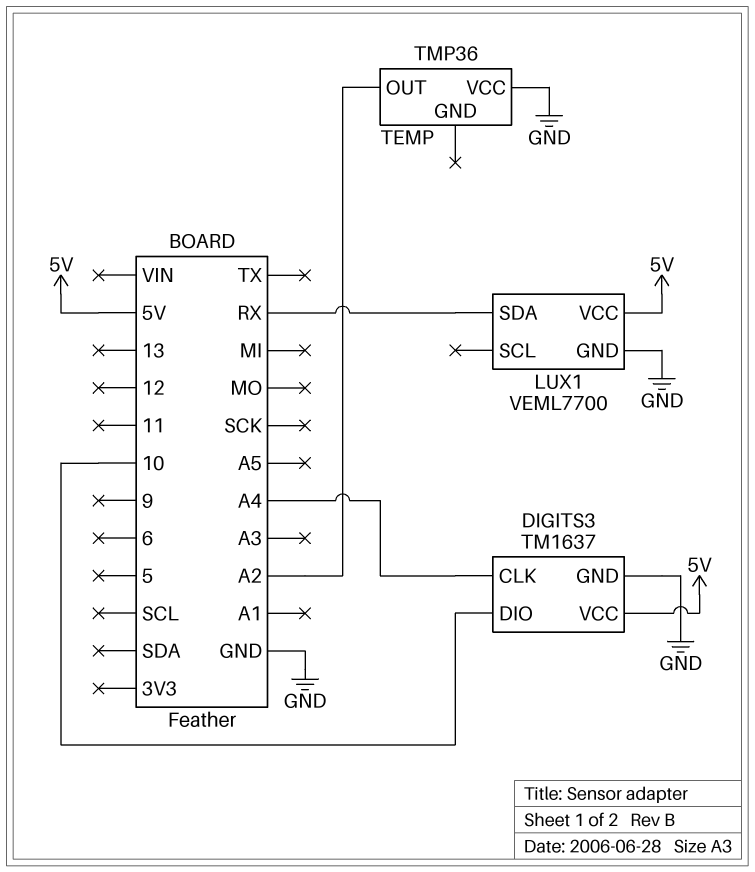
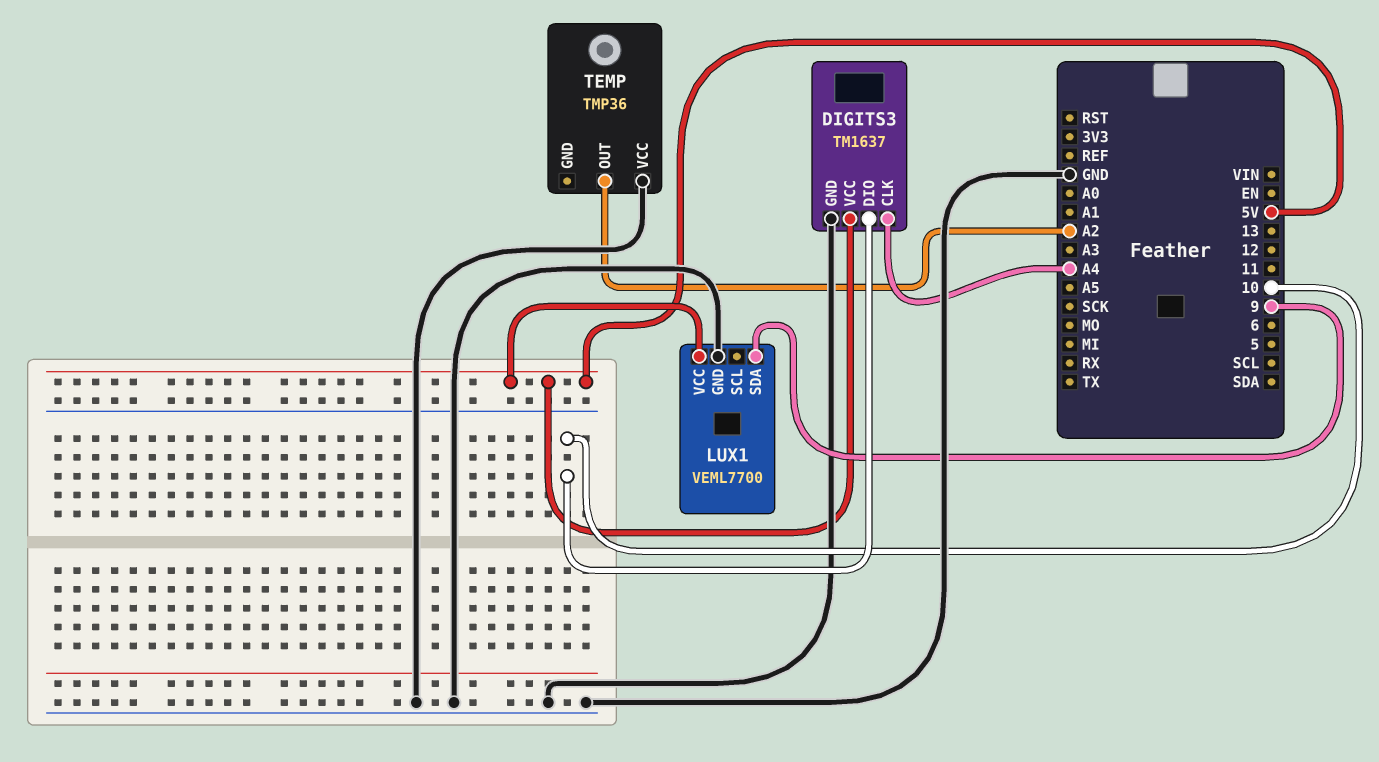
LUX1 pin SDA: RX -> 9

